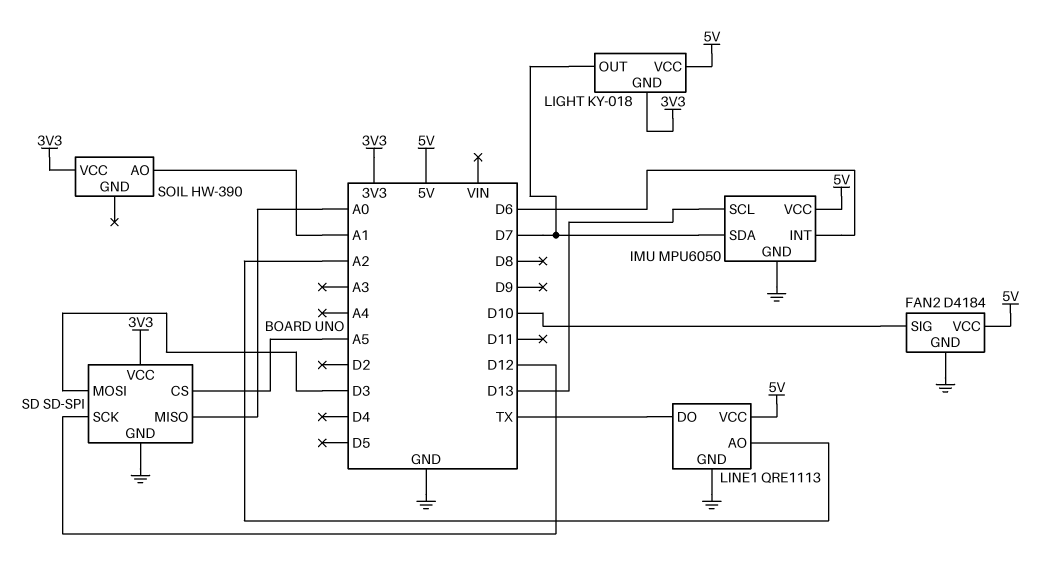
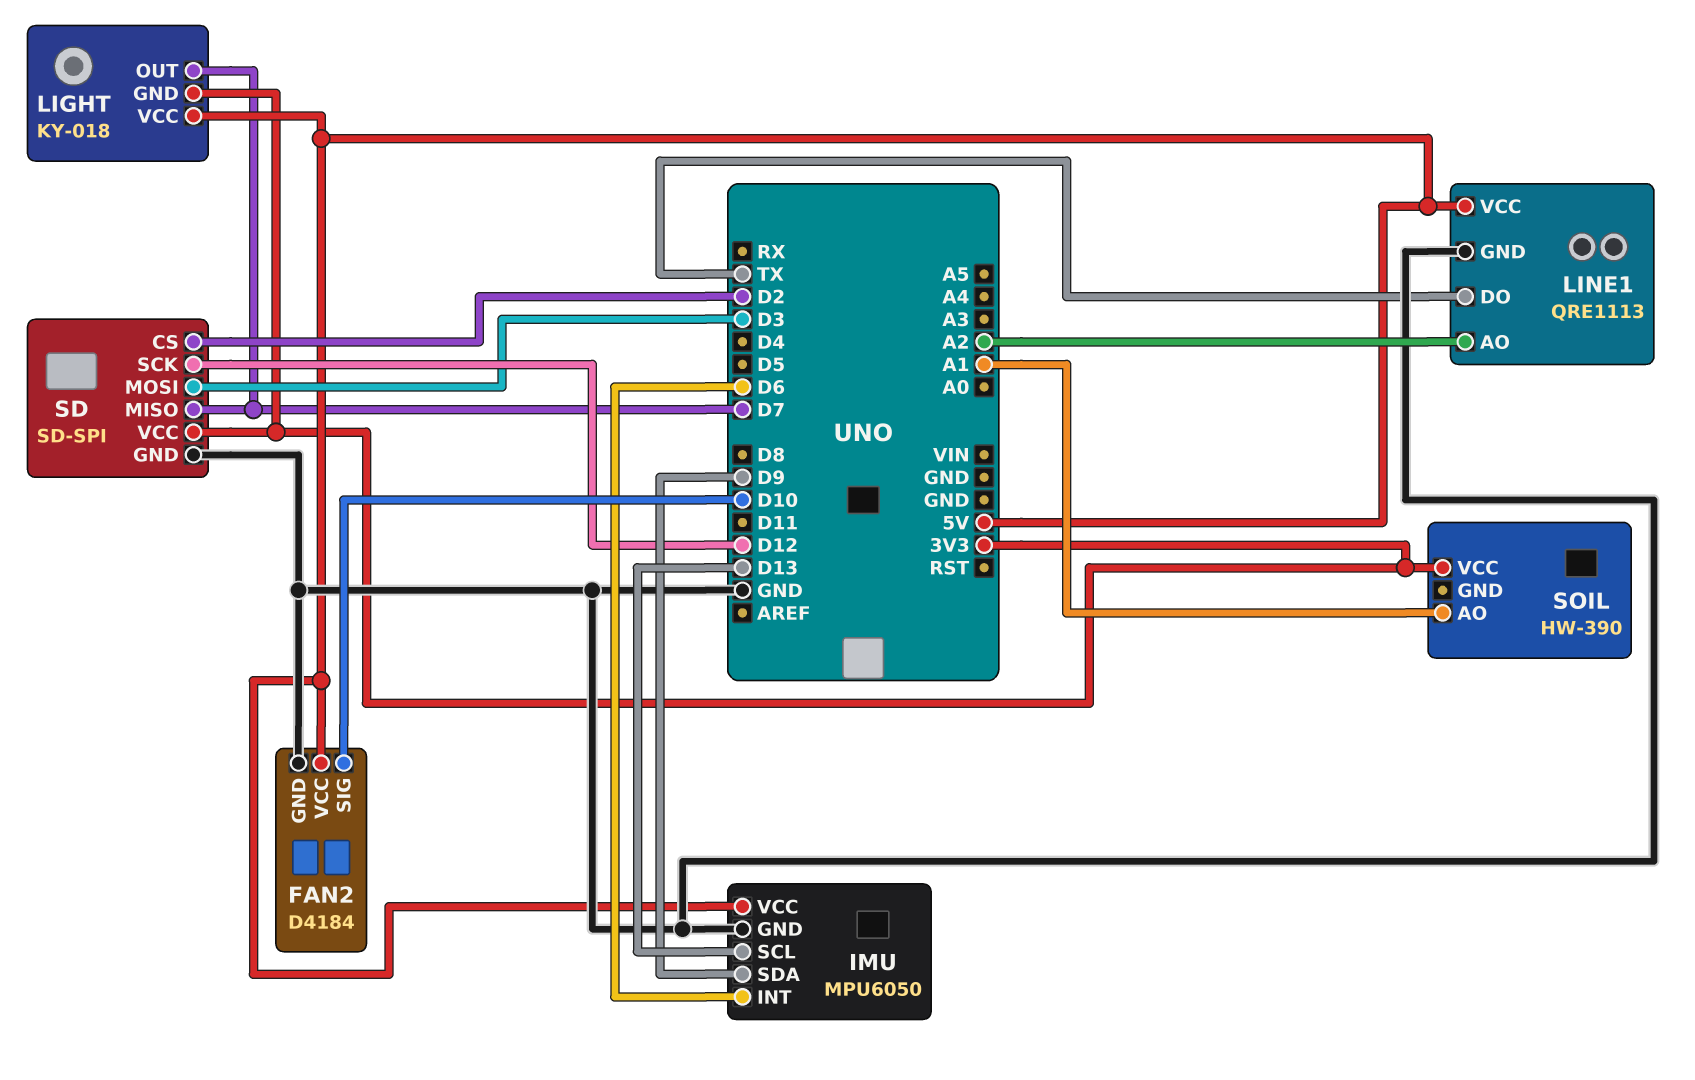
IMU pin SDA: D7 -> D9
SD pin CS: A5 -> D2
SD pin MISO: A0 -> D7

